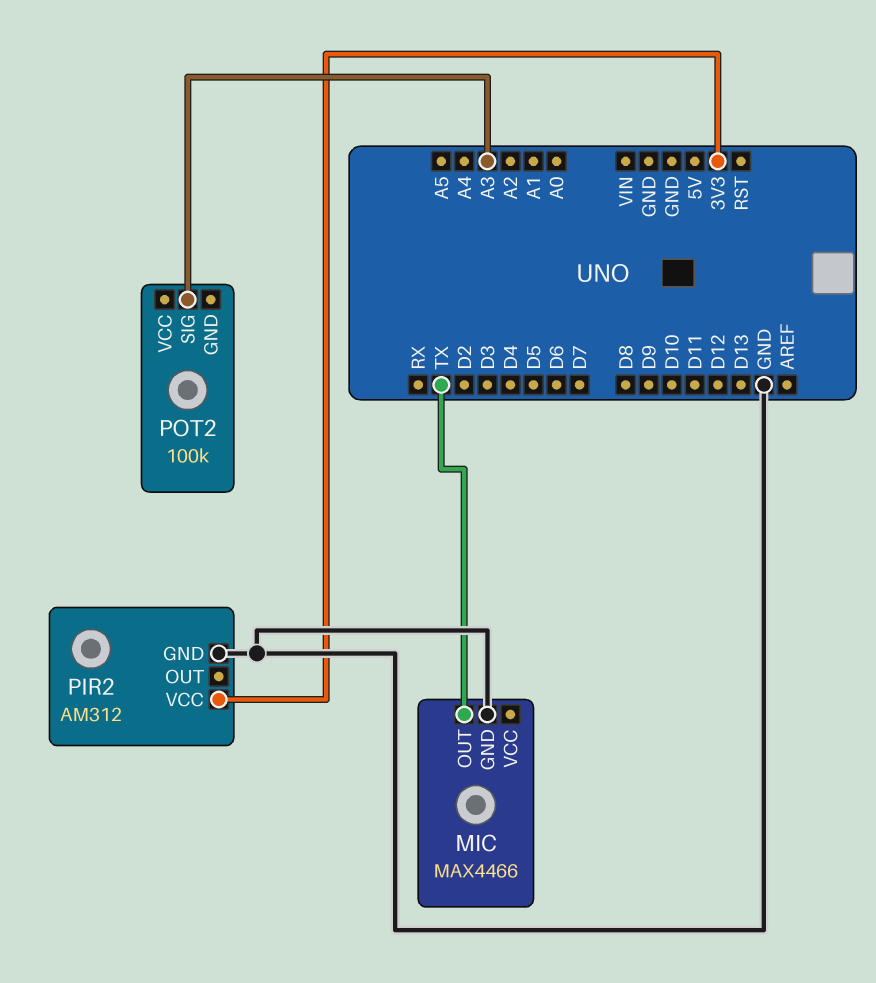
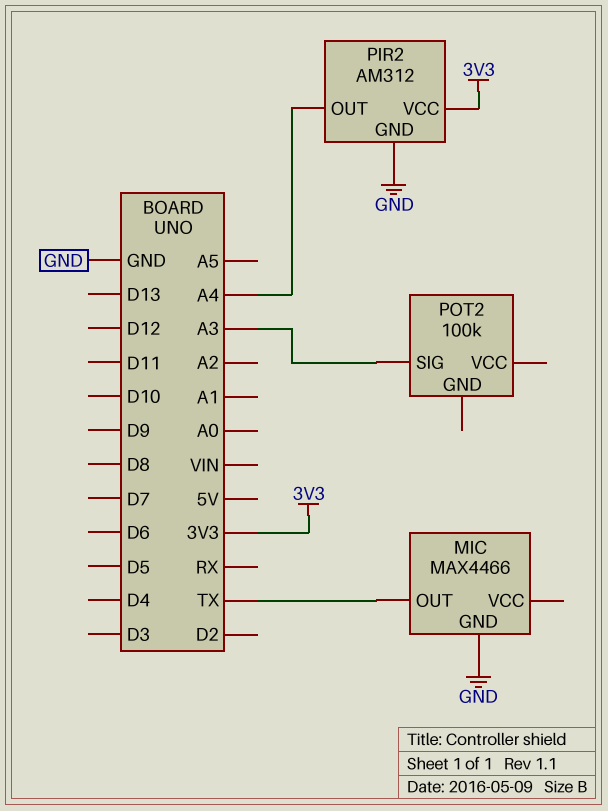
PIR2 pin OUT: none -> A4

